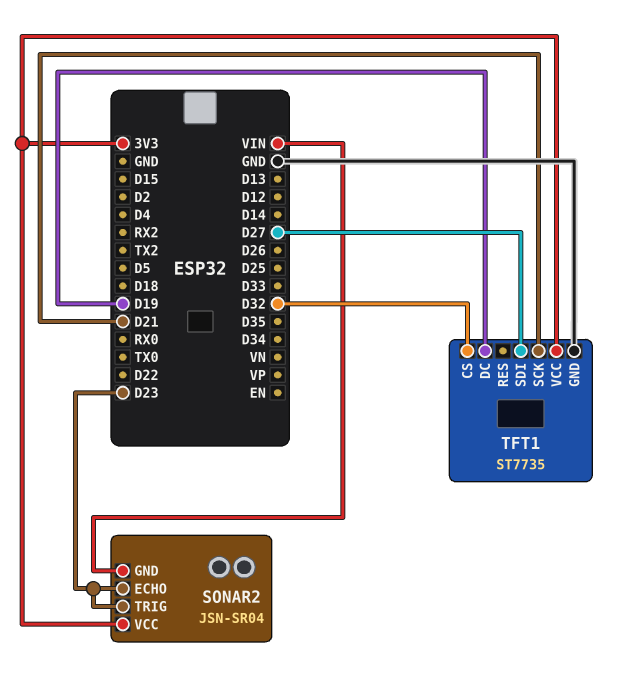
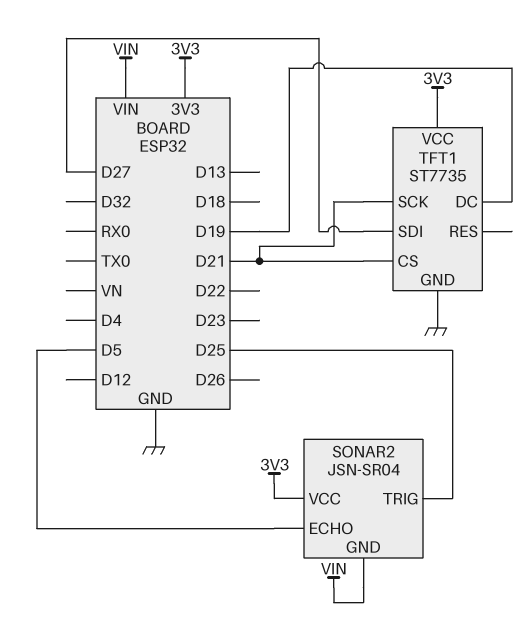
SONAR2 pin ECHO: D23 -> D5
SONAR2 pin TRIG: D23 -> D25
TFT1 pin CS: D32 -> D21

